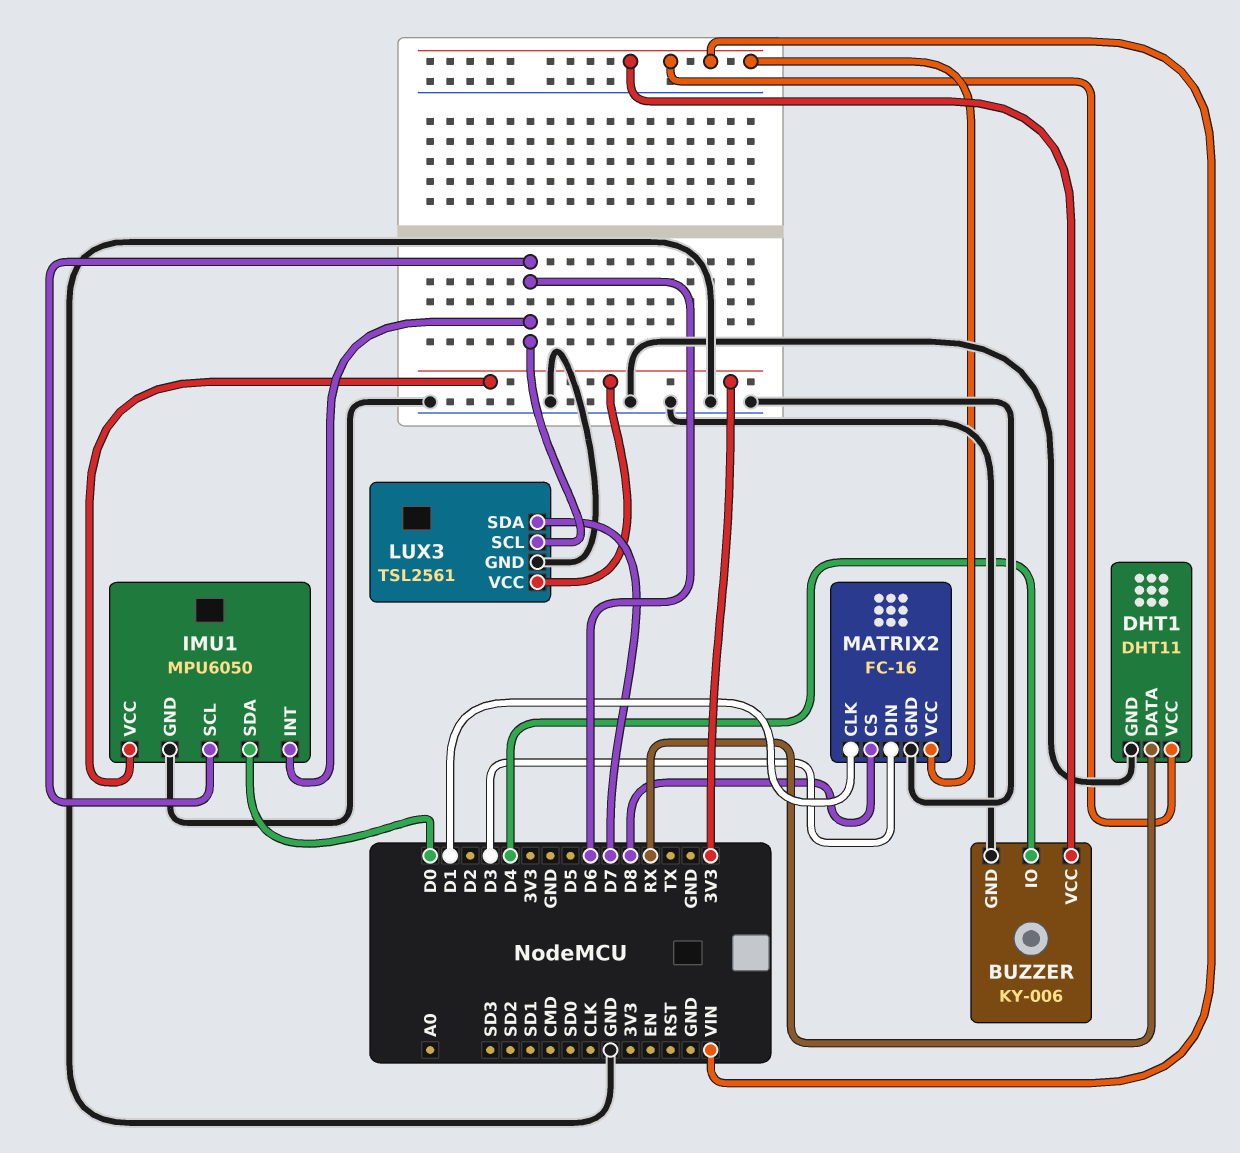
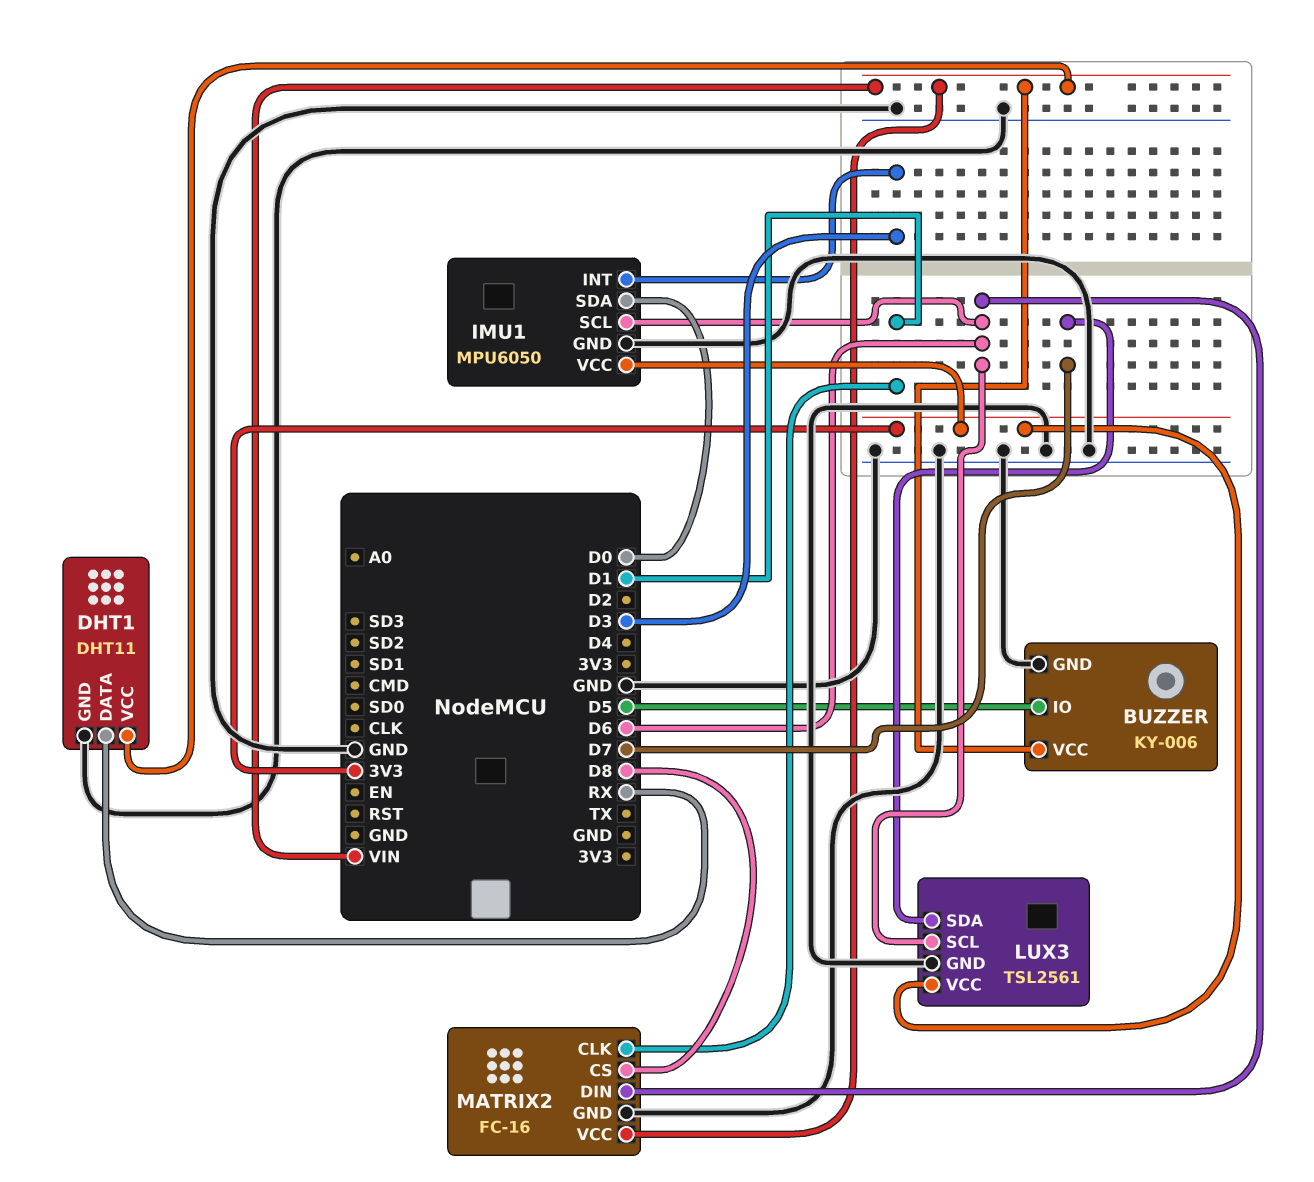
BUZZER pin IO: D4 -> D5
IMU1 pin INT: D6 -> D3
MATRIX2 pin DIN: D3 -> D6

